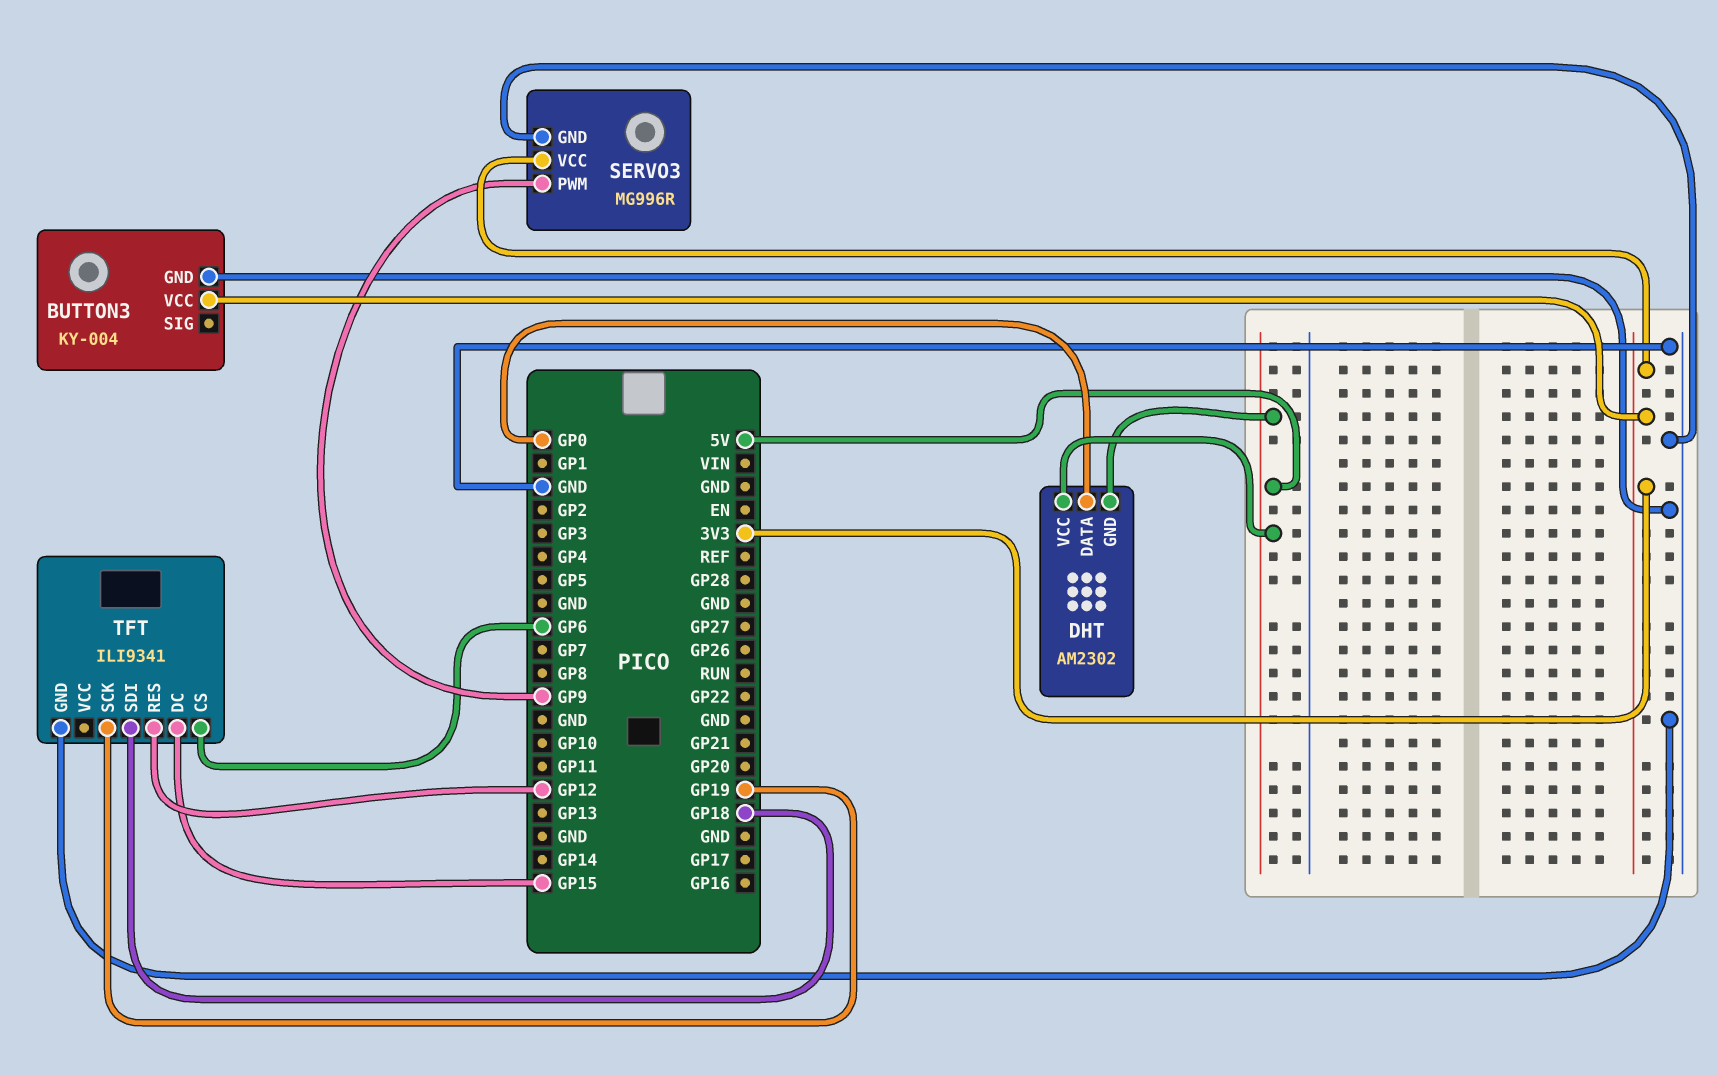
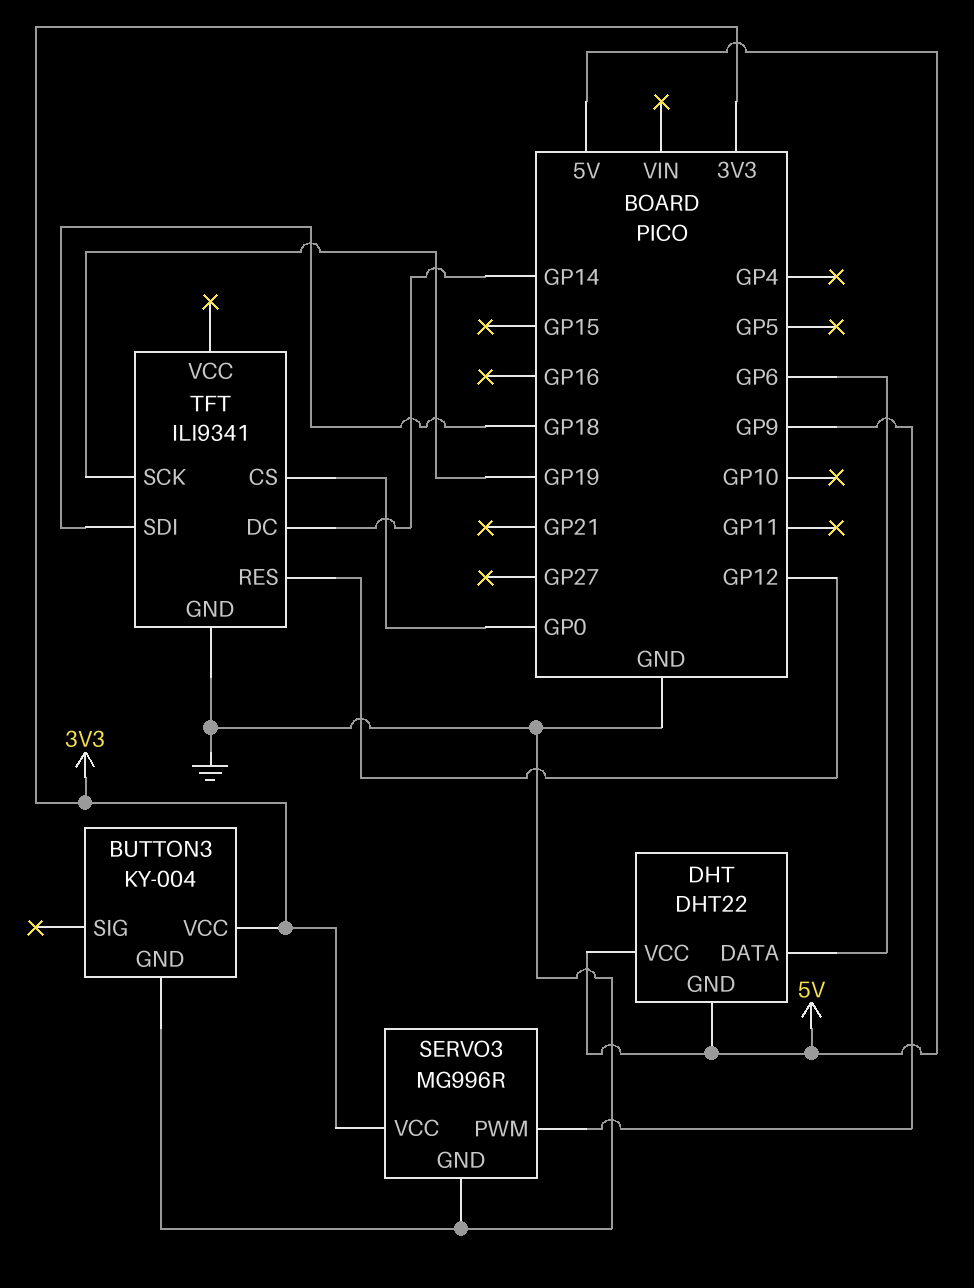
DHT: AM2302 -> DHT22
DHT pin DATA: GP0 -> GP6
TFT pin CS: GP6 -> GP0
TFT pin DC: GP15 -> GP14

